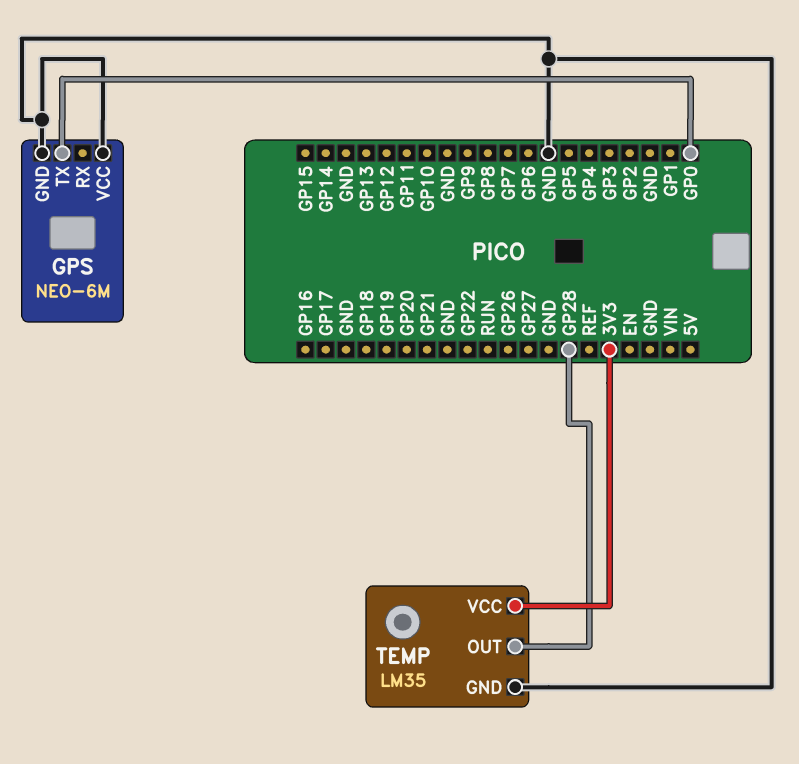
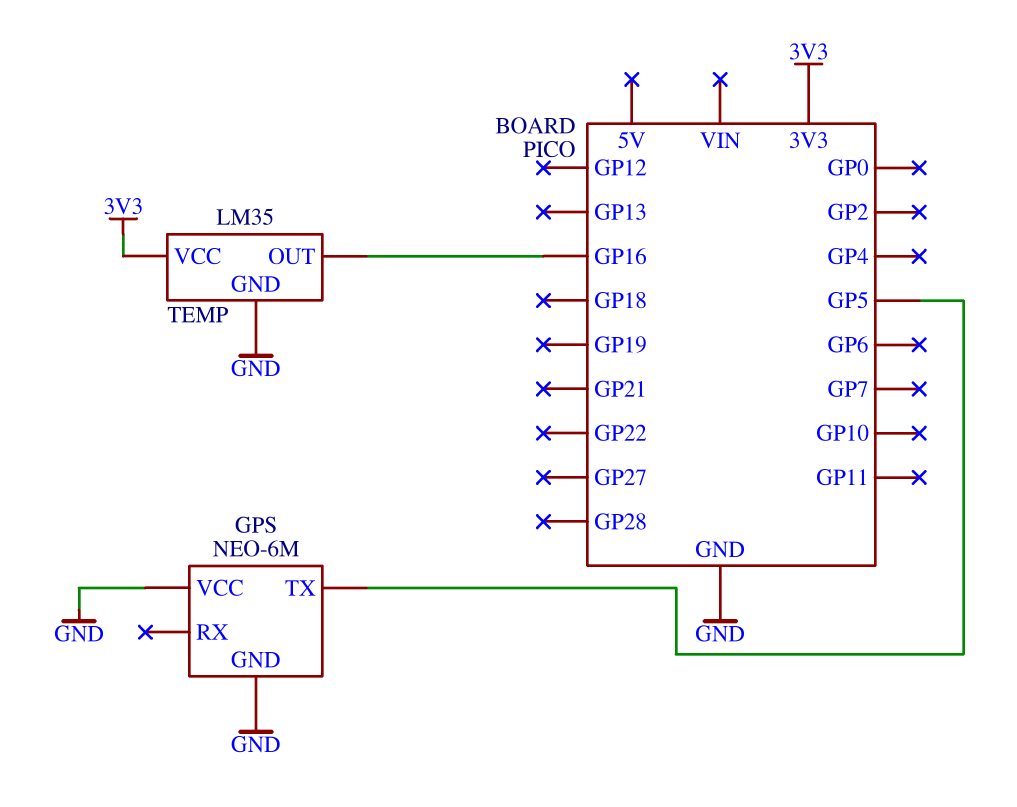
GPS pin TX: GP0 -> GP5
TEMP pin OUT: GP28 -> GP16

